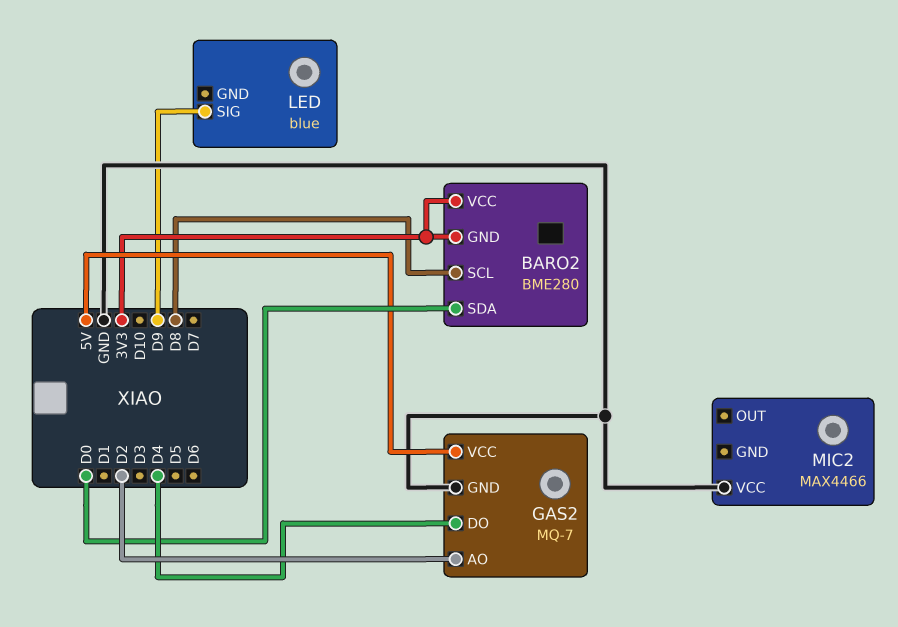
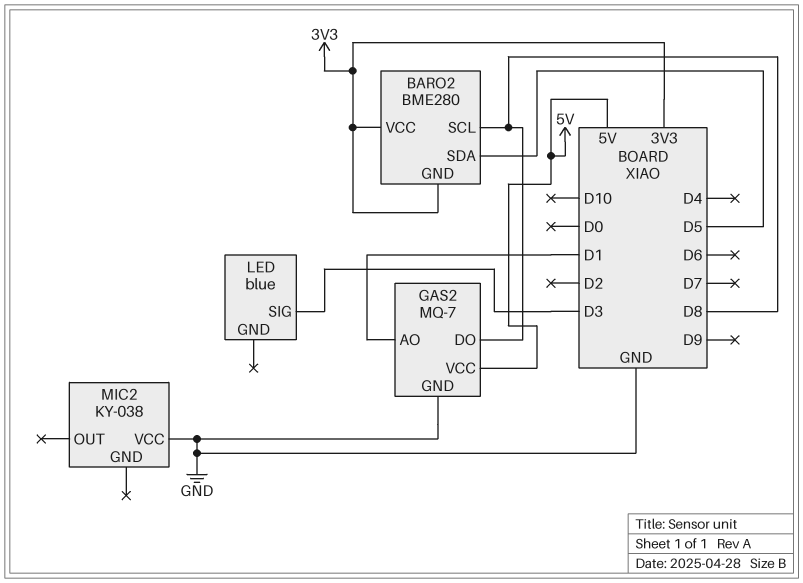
BARO2 pin SDA: D0 -> D5
GAS2 pin AO: D2 -> D1
GAS2 pin DO: D4 -> D8
LED pin SIG: D9 -> D3
MIC2: MAX4466 -> KY-038

